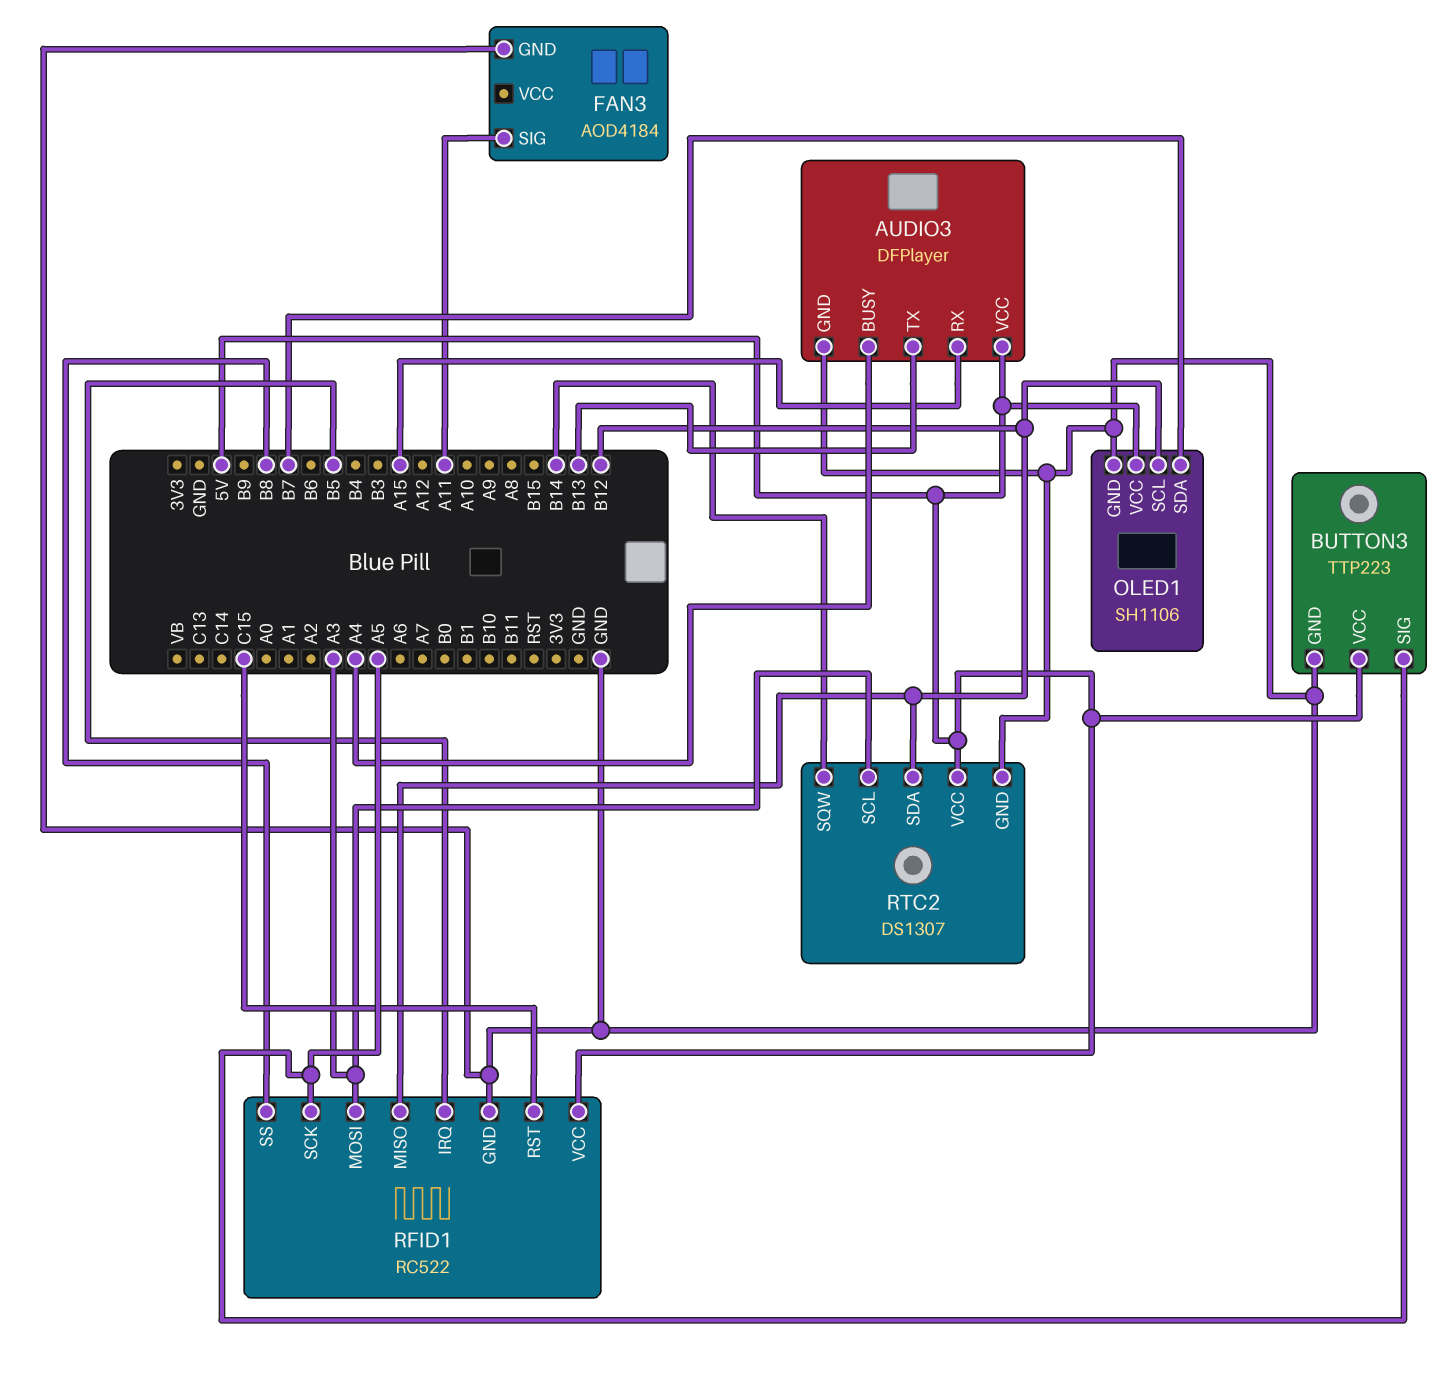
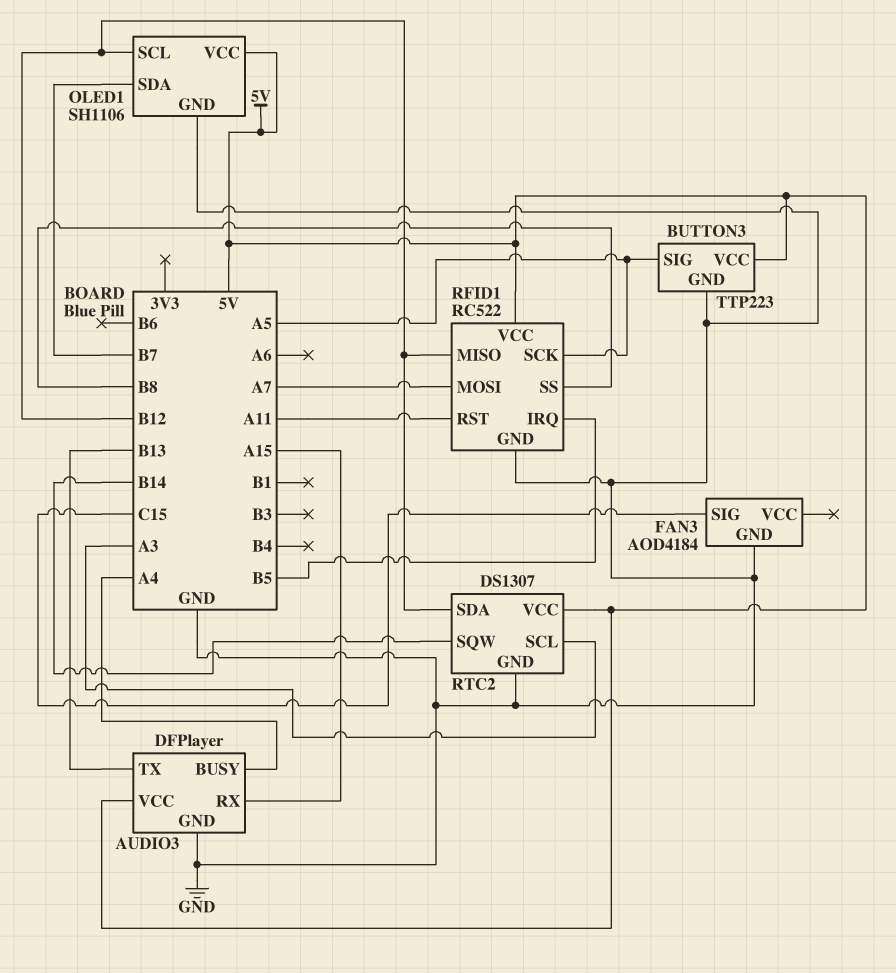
FAN3 pin SIG: A11 -> C15
RFID1 pin MOSI: A3 -> A7
RFID1 pin RST: C15 -> A11

